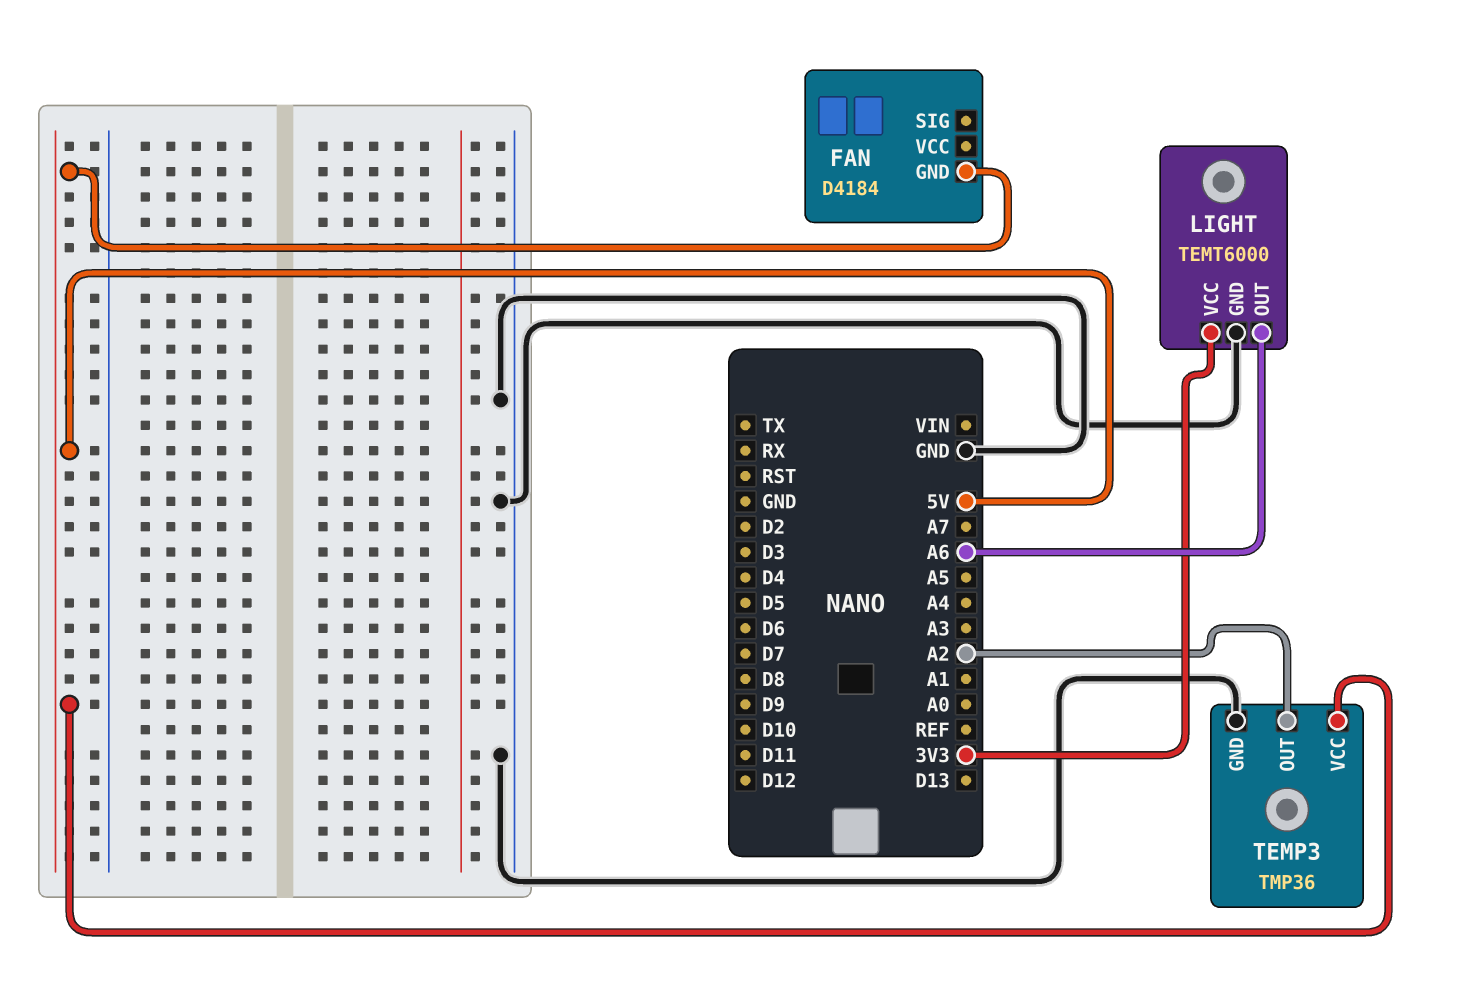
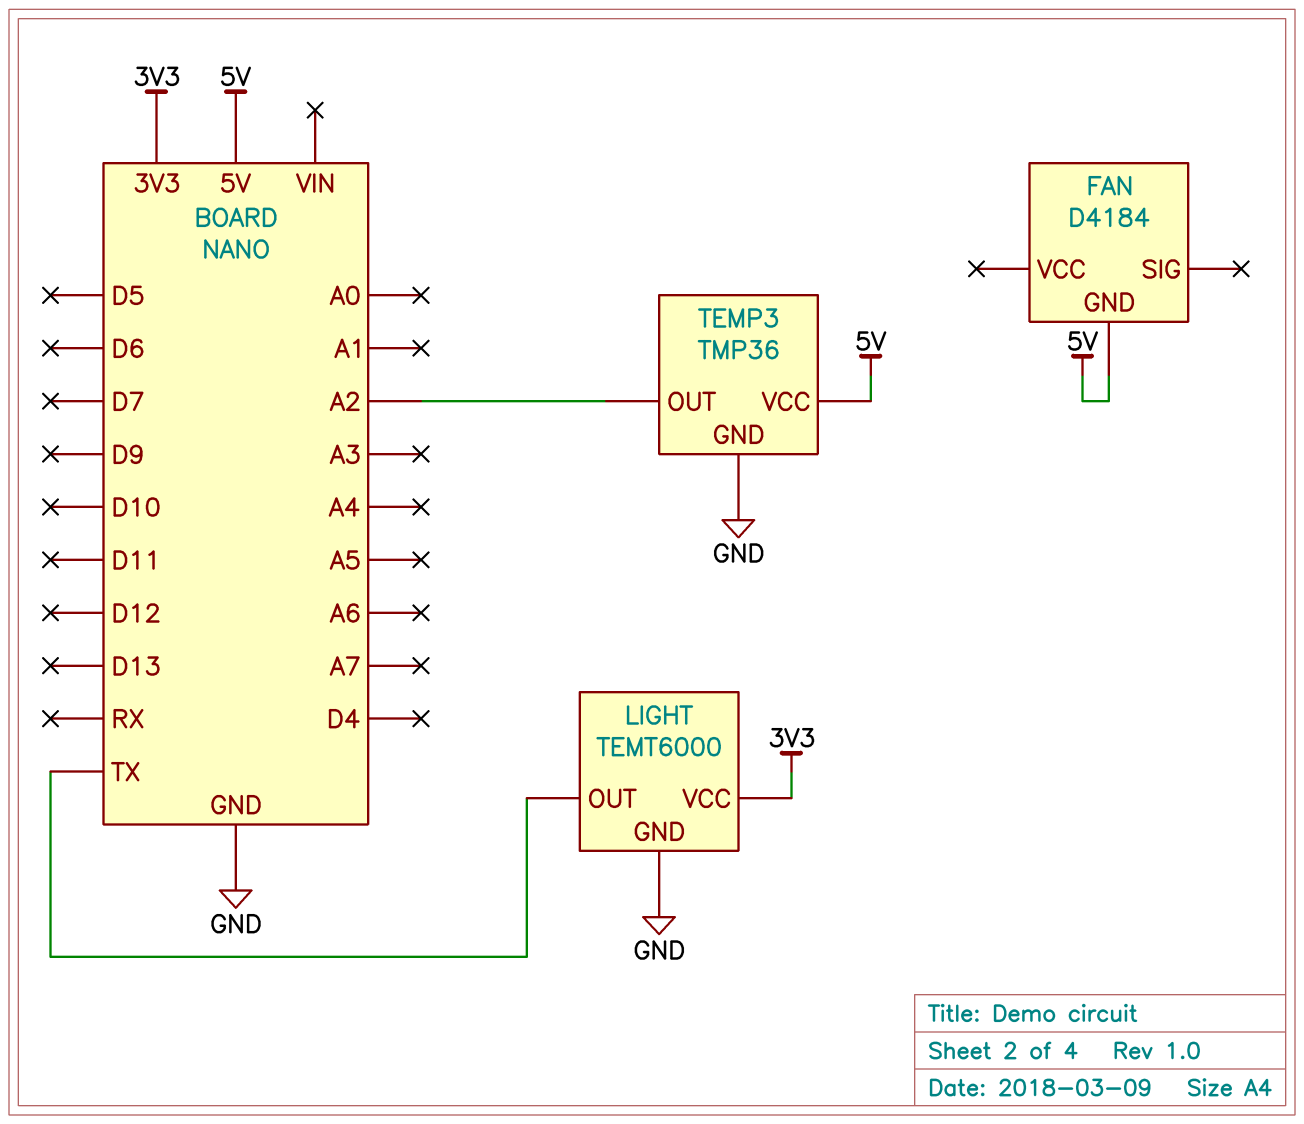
LIGHT pin OUT: A6 -> TX

